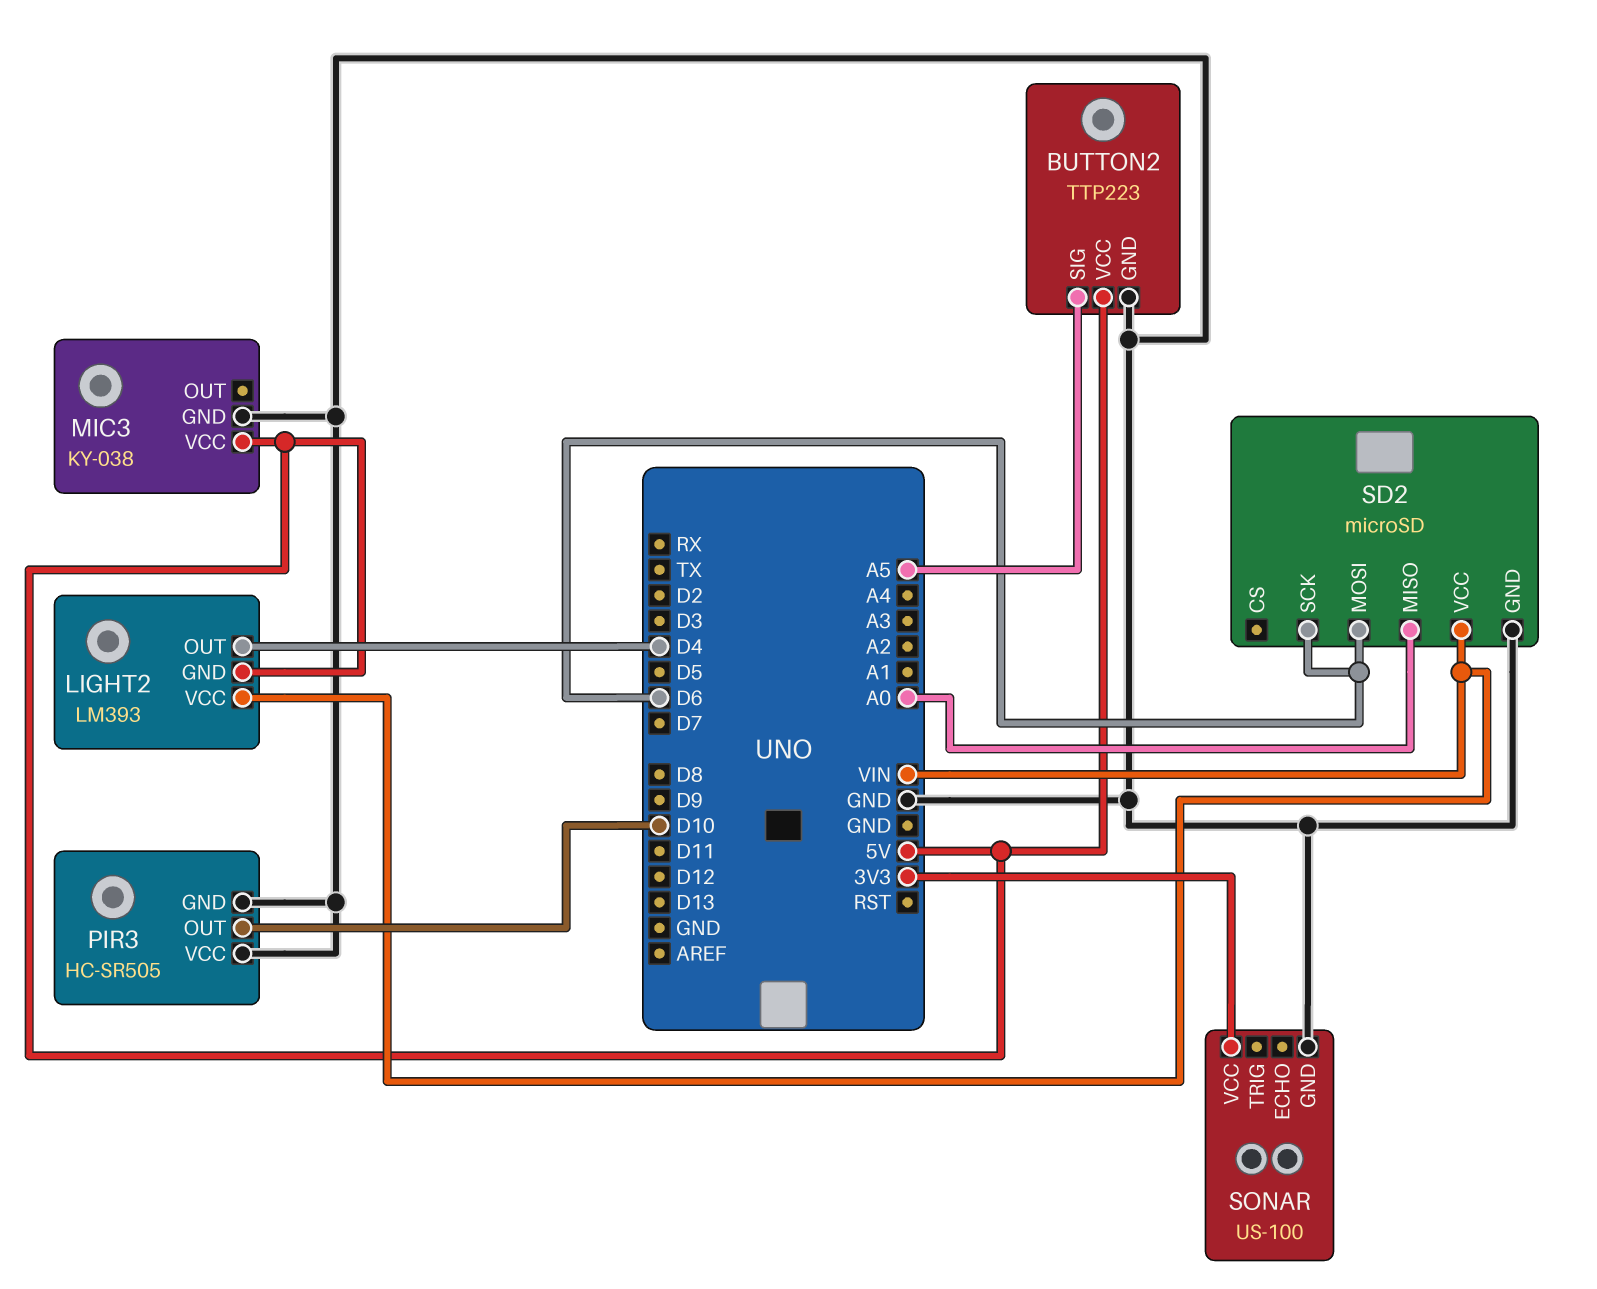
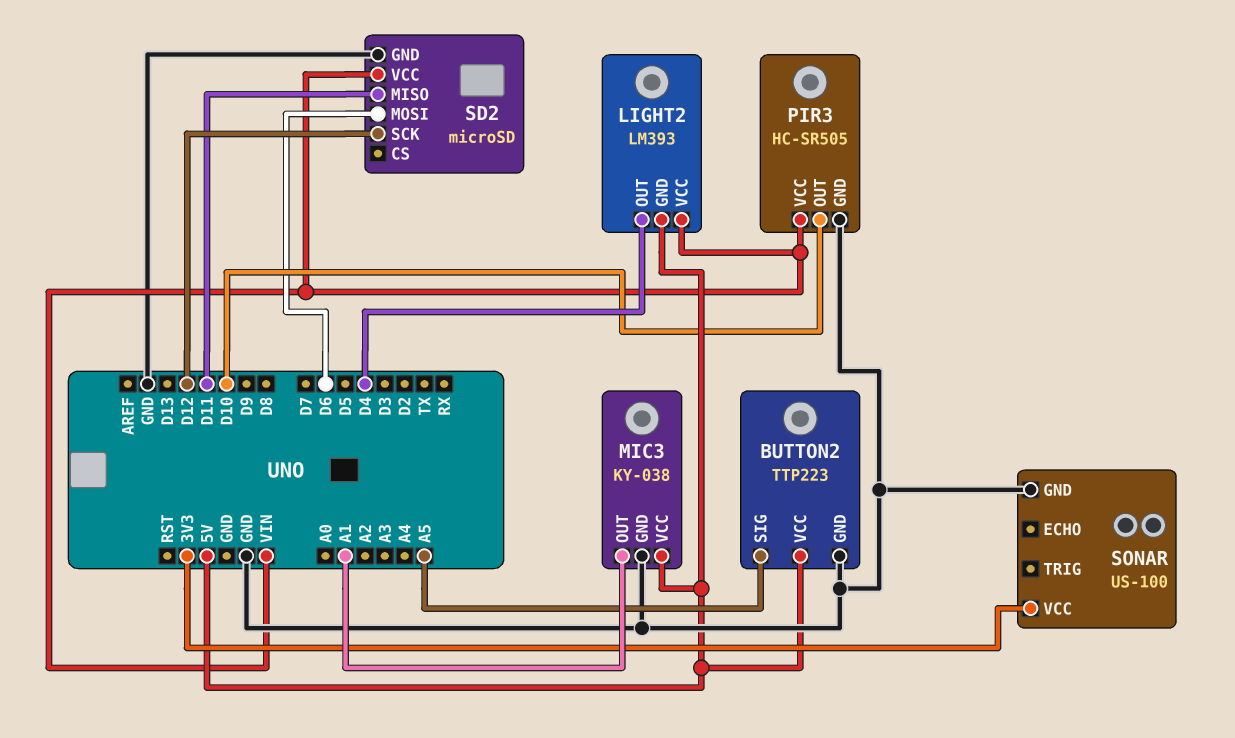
MIC3 pin OUT: none -> A1
PIR3 pin VCC: GND -> VIN
SD2 pin MISO: A0 -> D11
SD2 pin SCK: D6 -> D12

